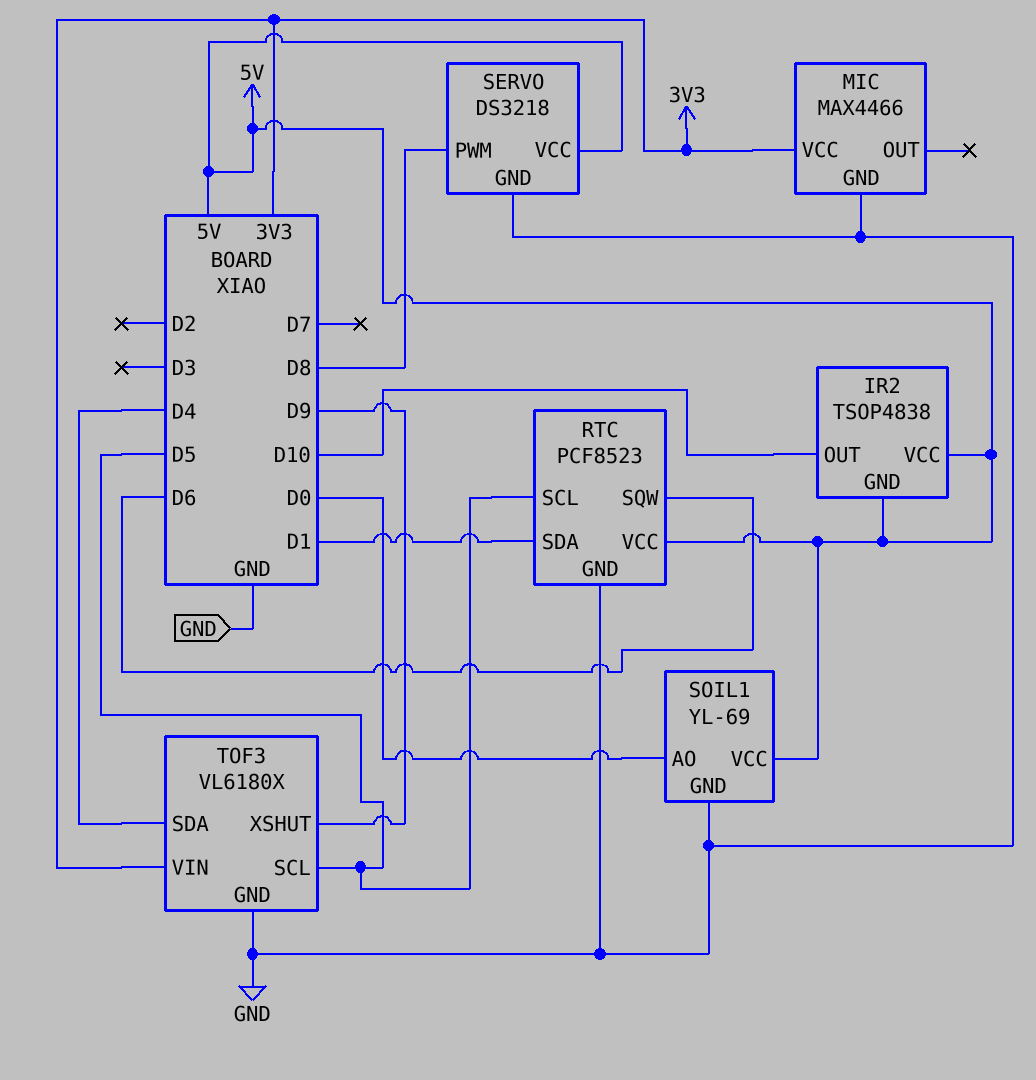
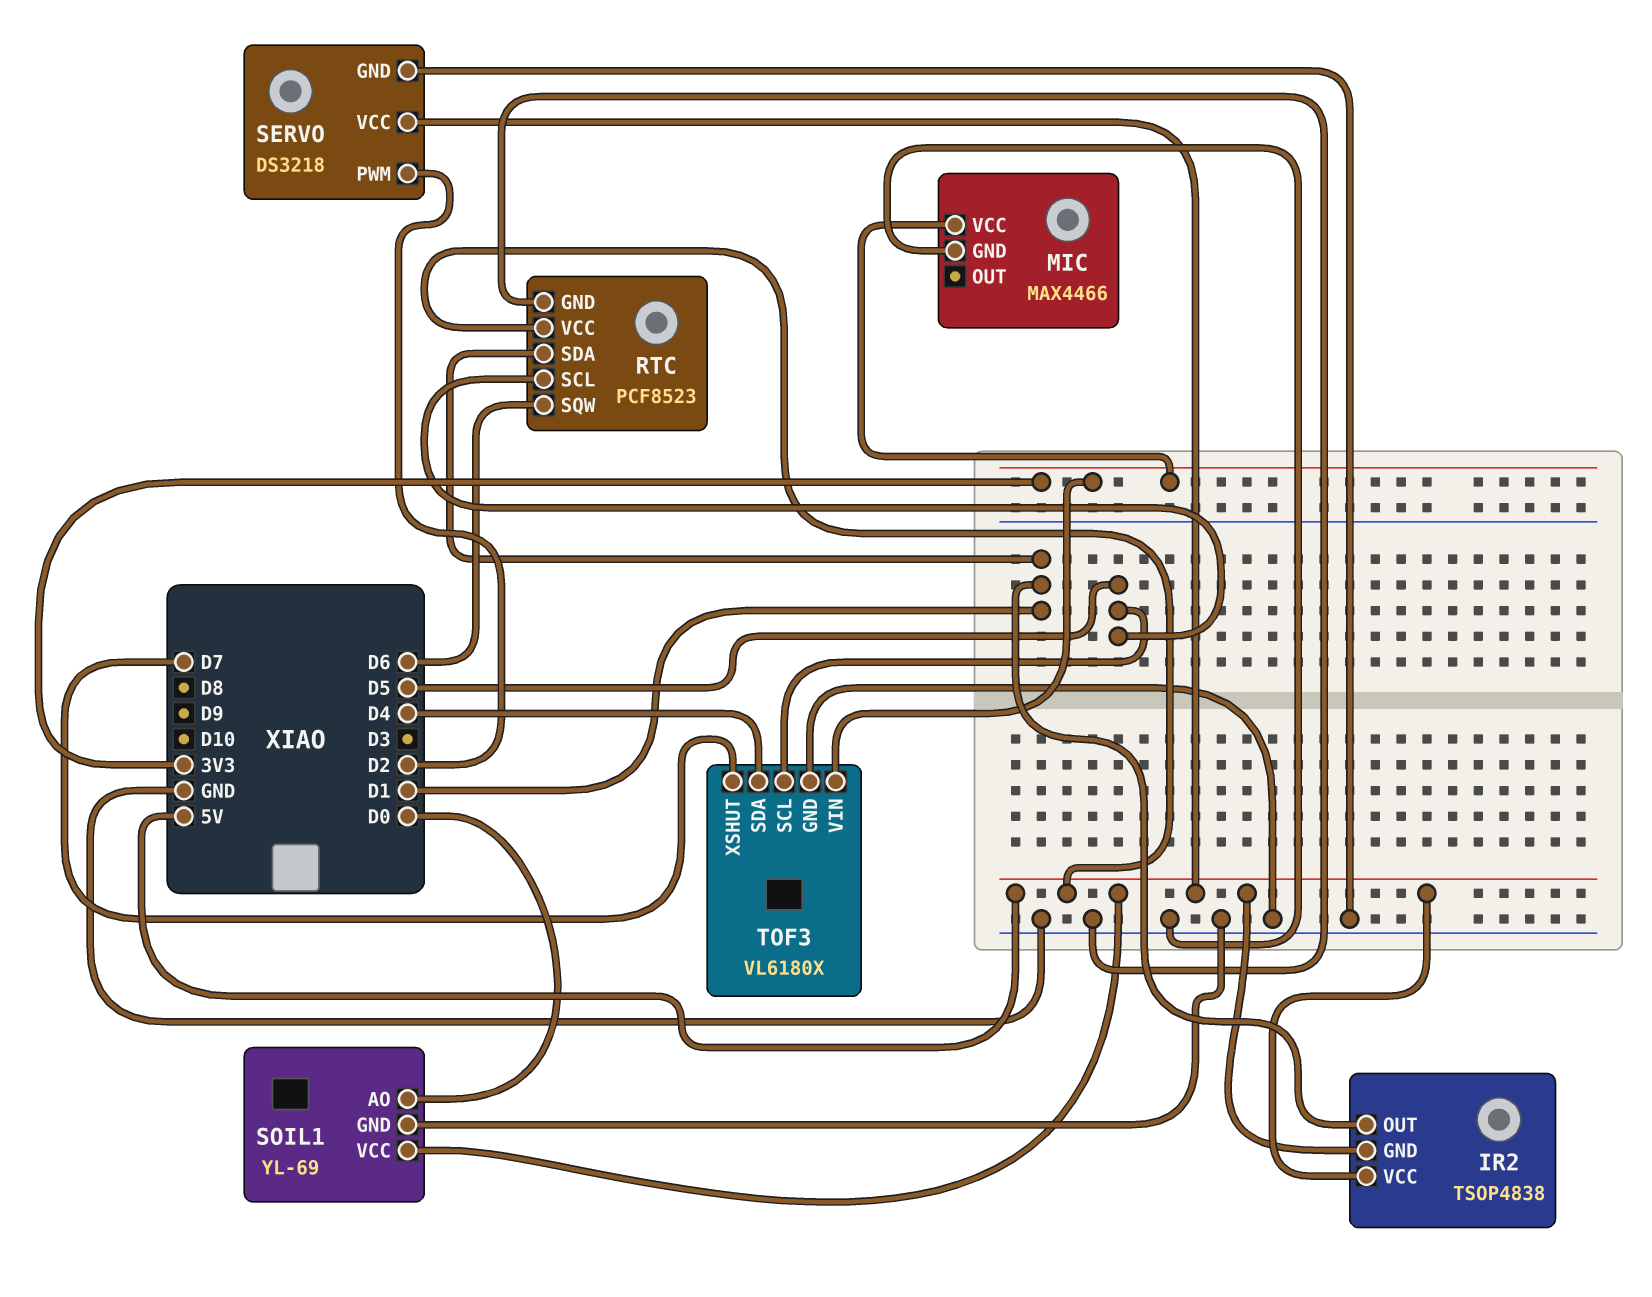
IR2 pin OUT: D10 -> D1
SERVO pin PWM: D8 -> D2
TOF3 pin XSHUT: D9 -> D7

